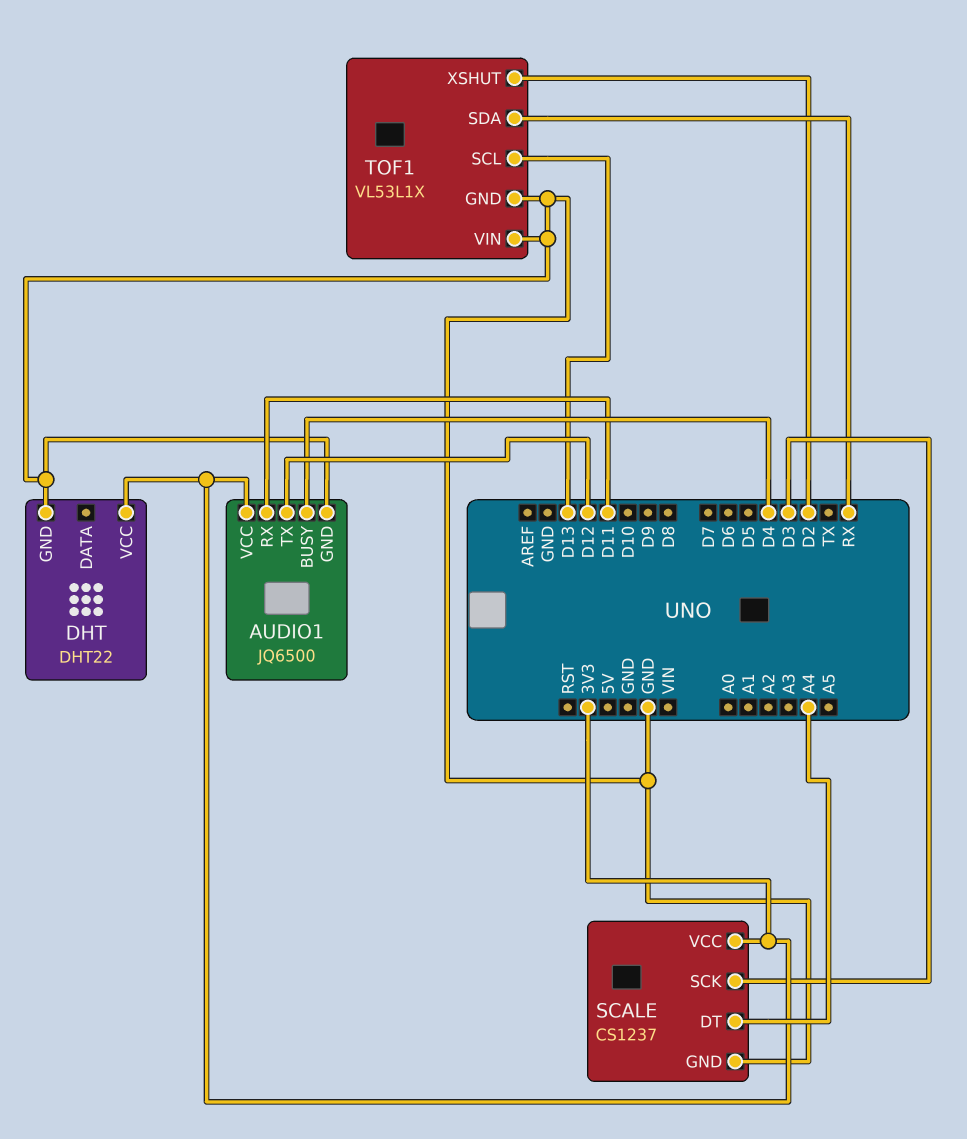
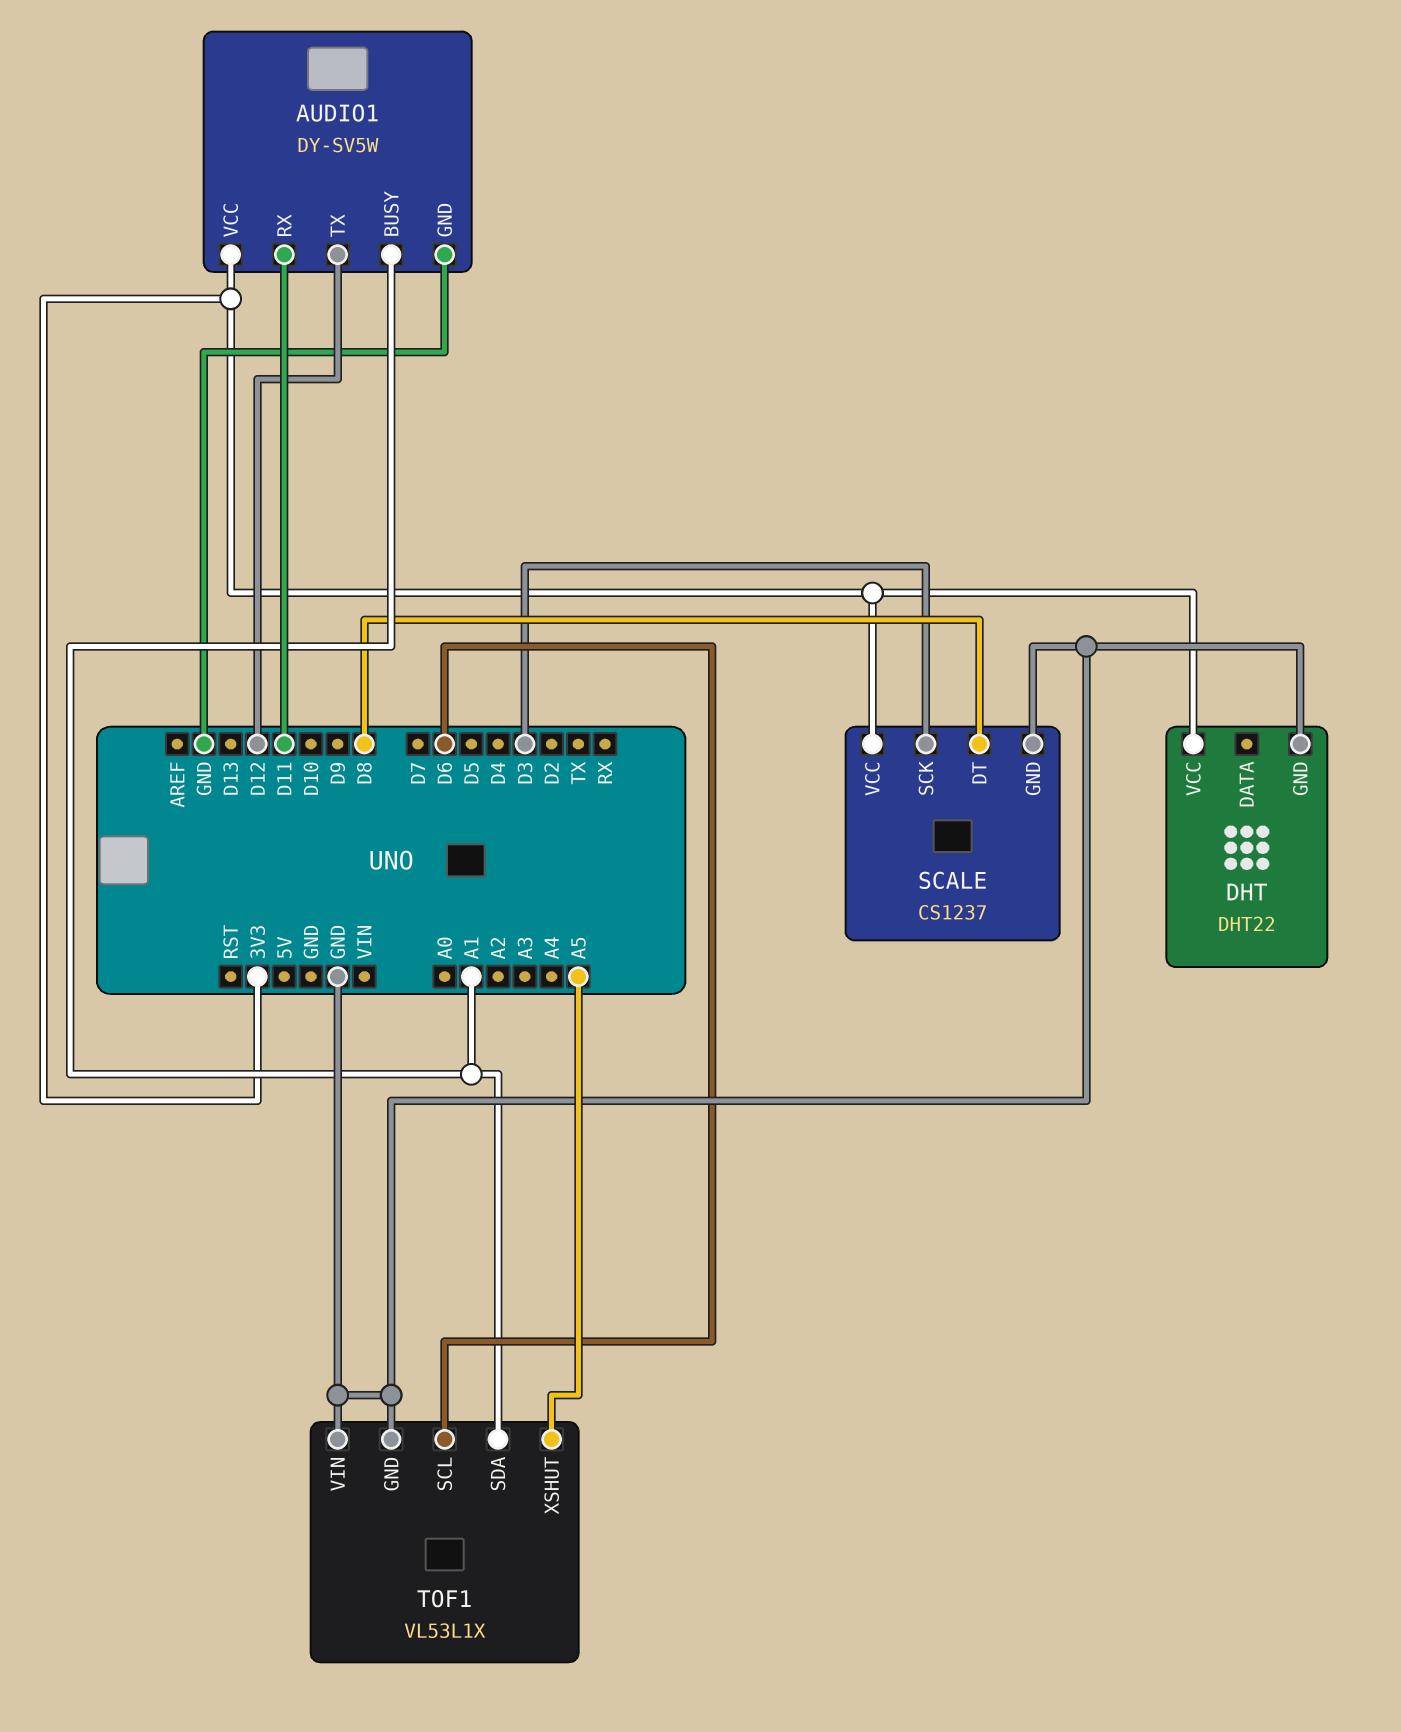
AUDIO1: JQ6500 -> DY-SV5W
AUDIO1 pin BUSY: D4 -> A1
SCALE pin DT: A4 -> D8
TOF1 pin SCL: D13 -> D6
TOF1 pin SDA: RX -> A1
TOF1 pin XSHUT: D2 -> A5

